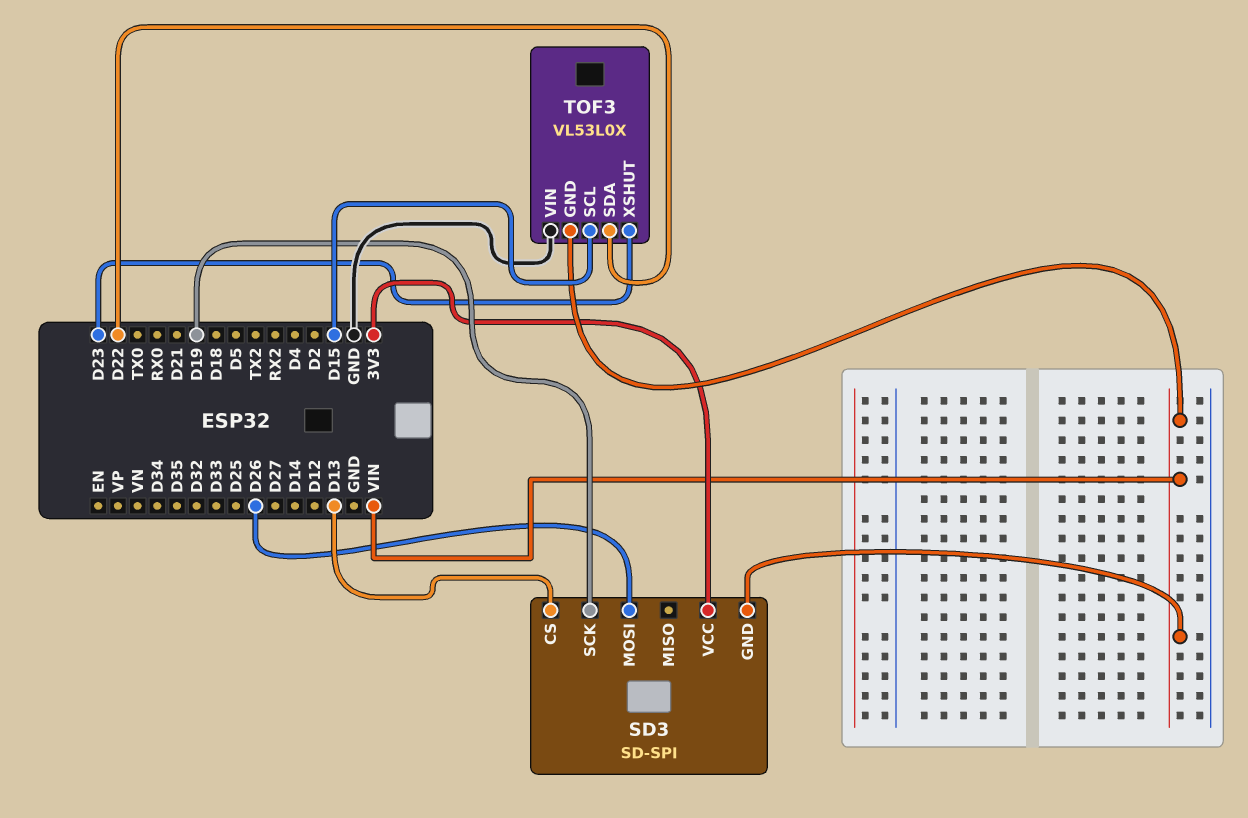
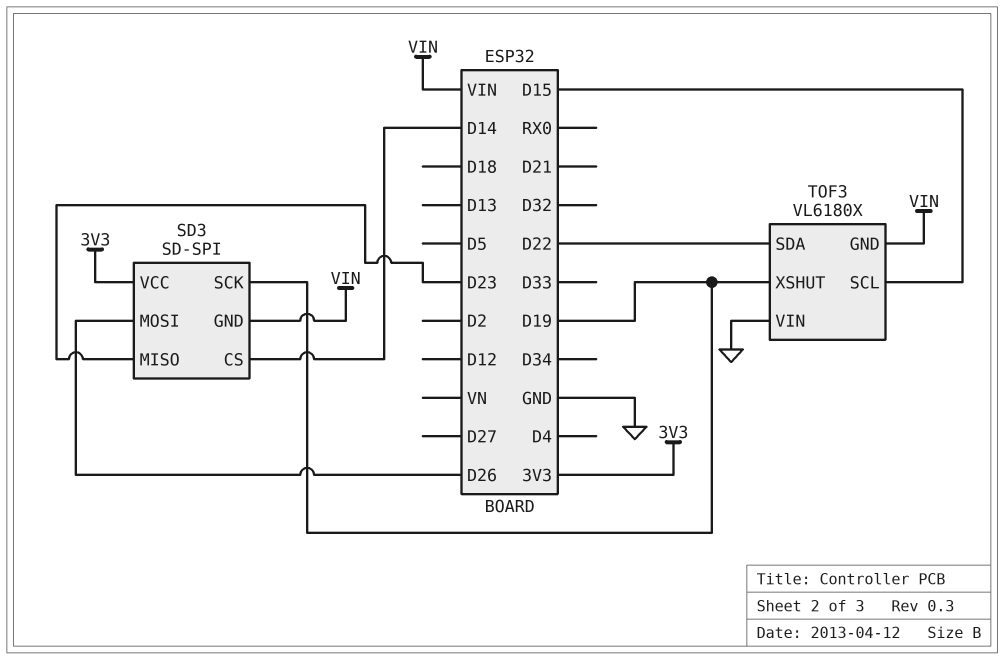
SD3 pin CS: D13 -> D14
SD3 pin MISO: none -> D23
TOF3: VL53L0X -> VL6180X
TOF3 pin XSHUT: D23 -> D19

